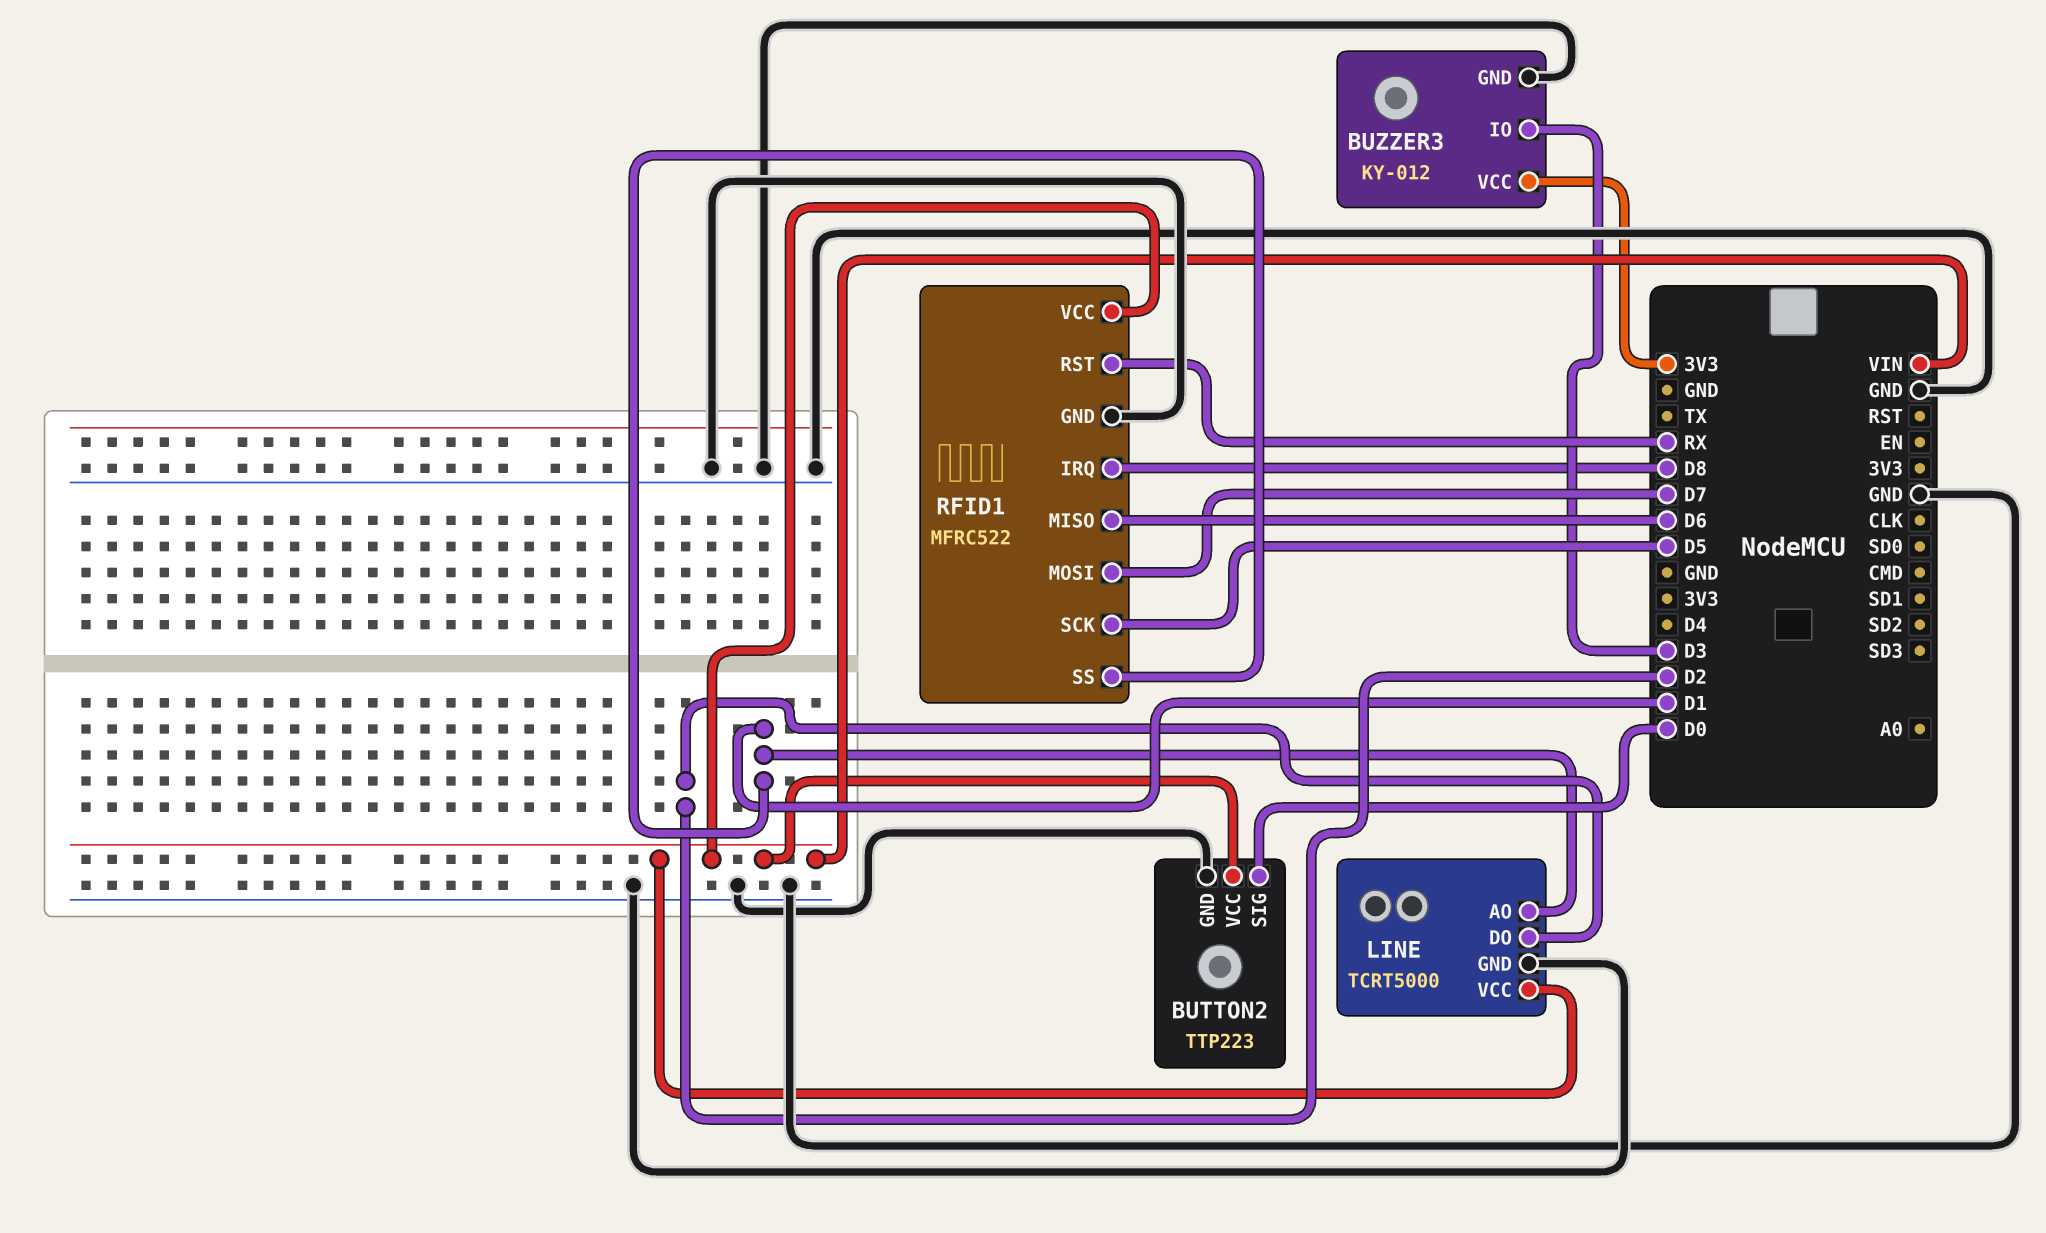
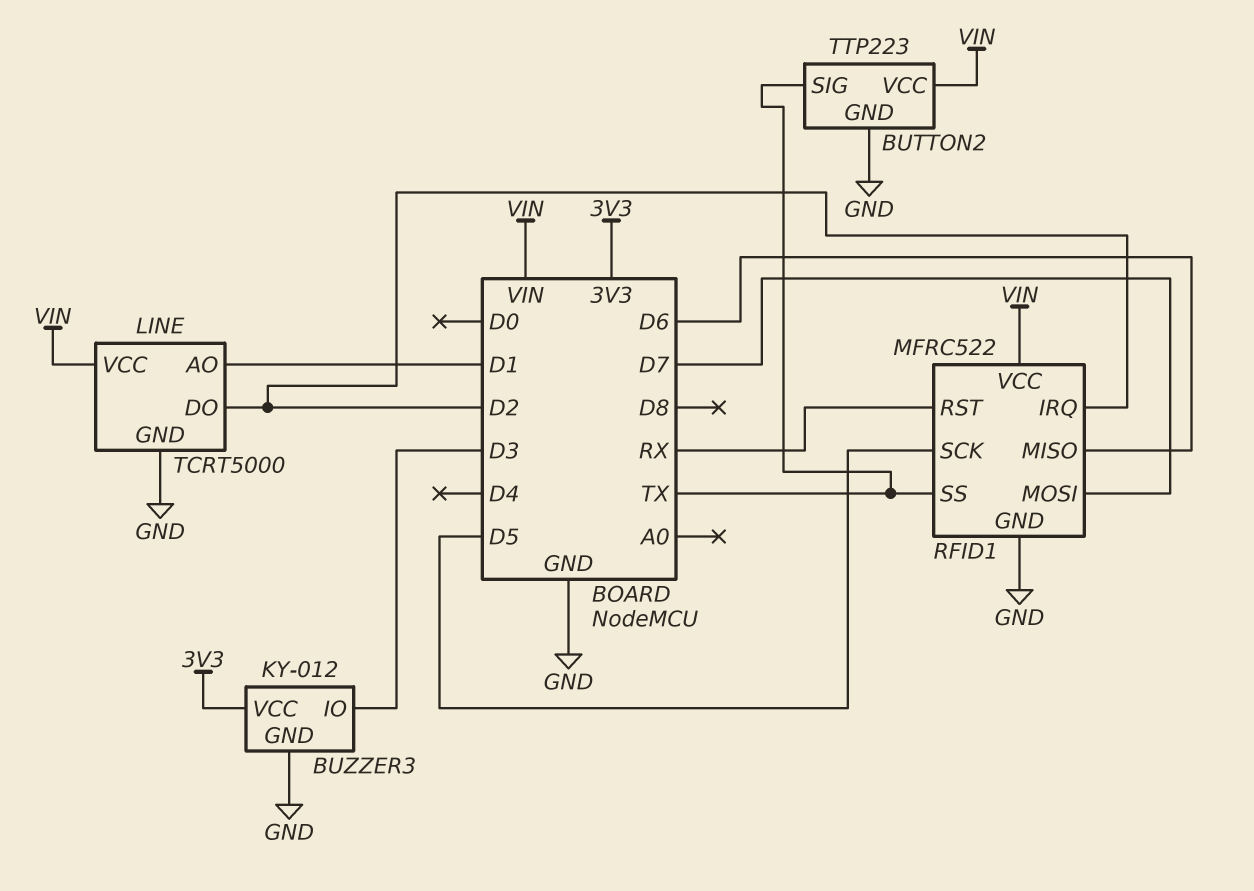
BUTTON2 pin SIG: D0 -> TX
RFID1 pin IRQ: D8 -> D2
RFID1 pin SS: D1 -> TX

